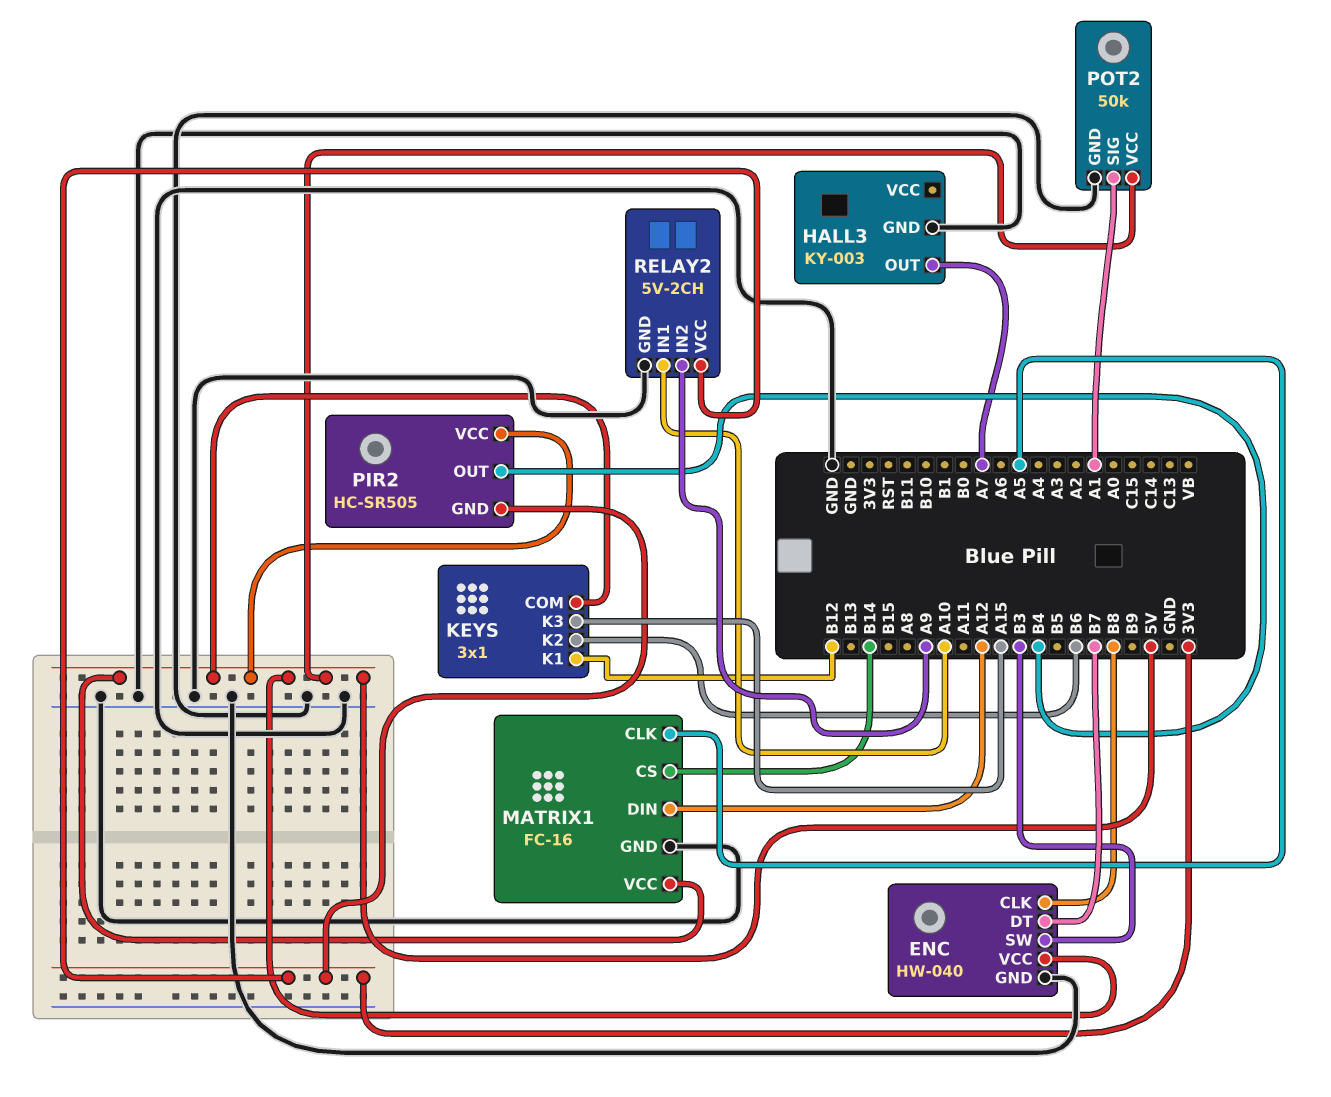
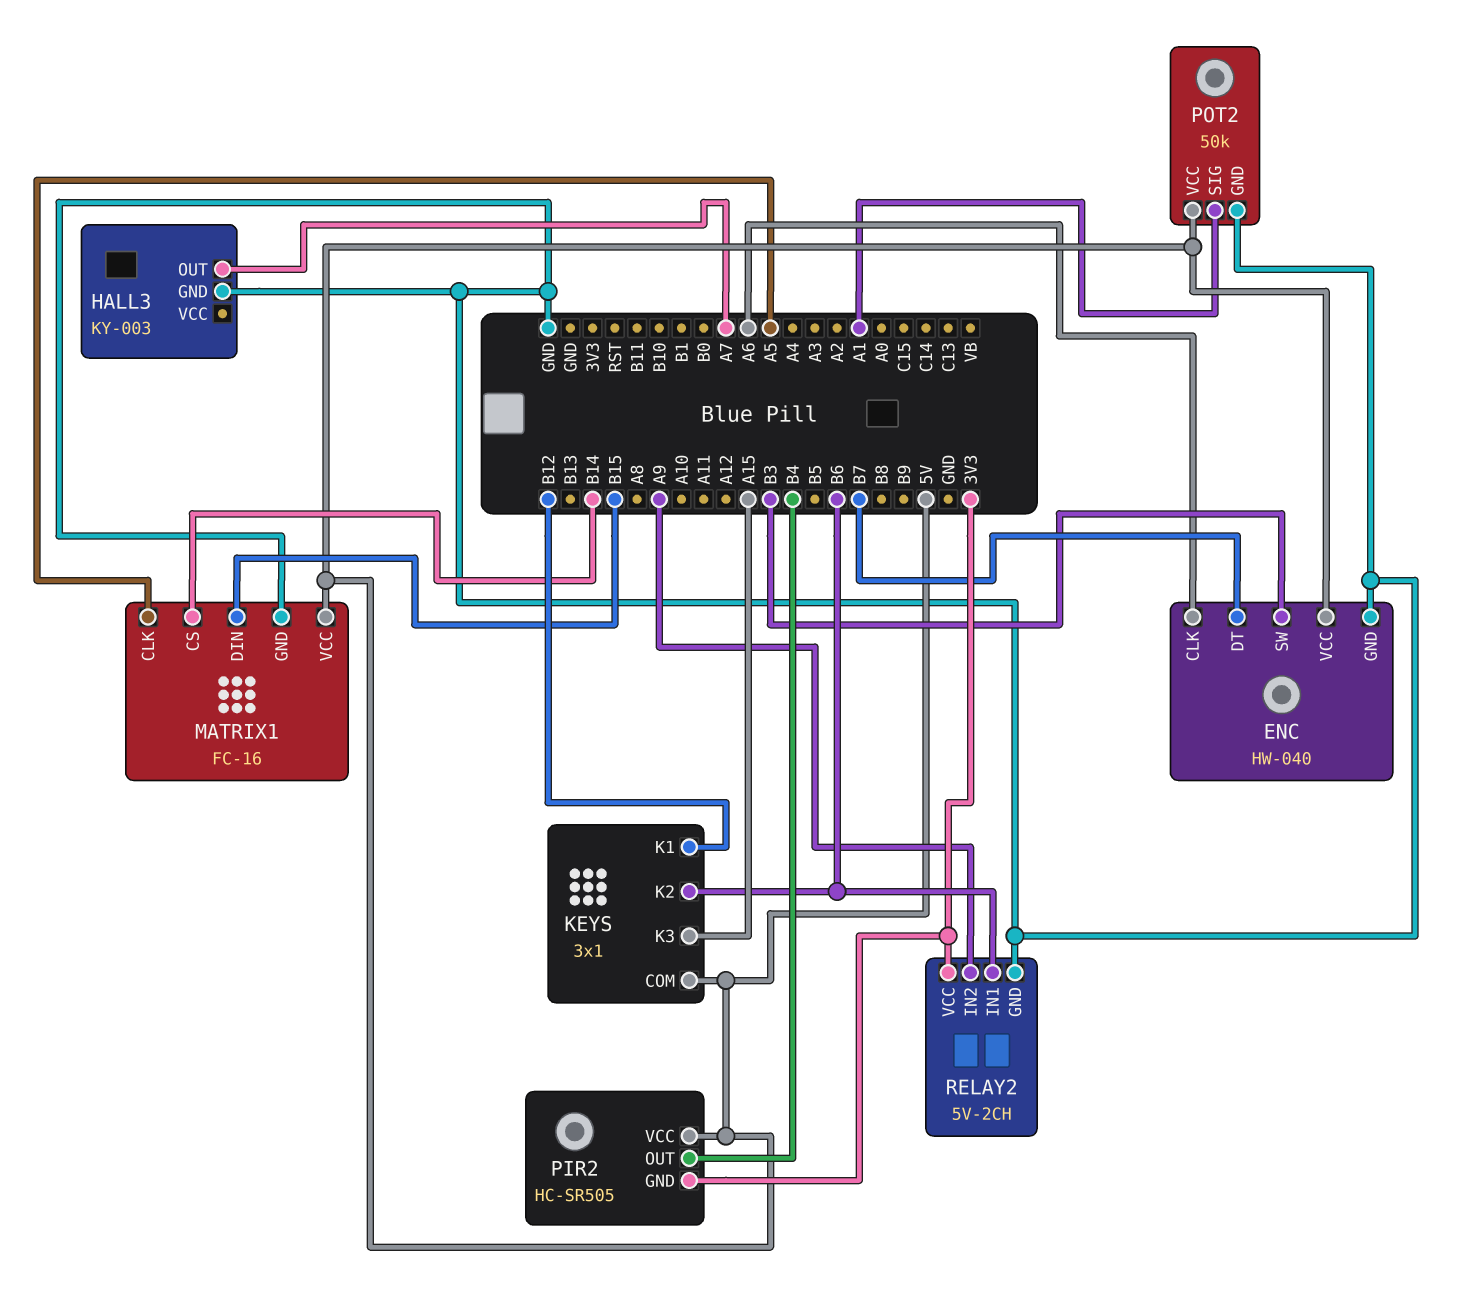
ENC pin CLK: B8 -> A6
MATRIX1 pin DIN: A12 -> B15
RELAY2 pin IN1: A10 -> B6

